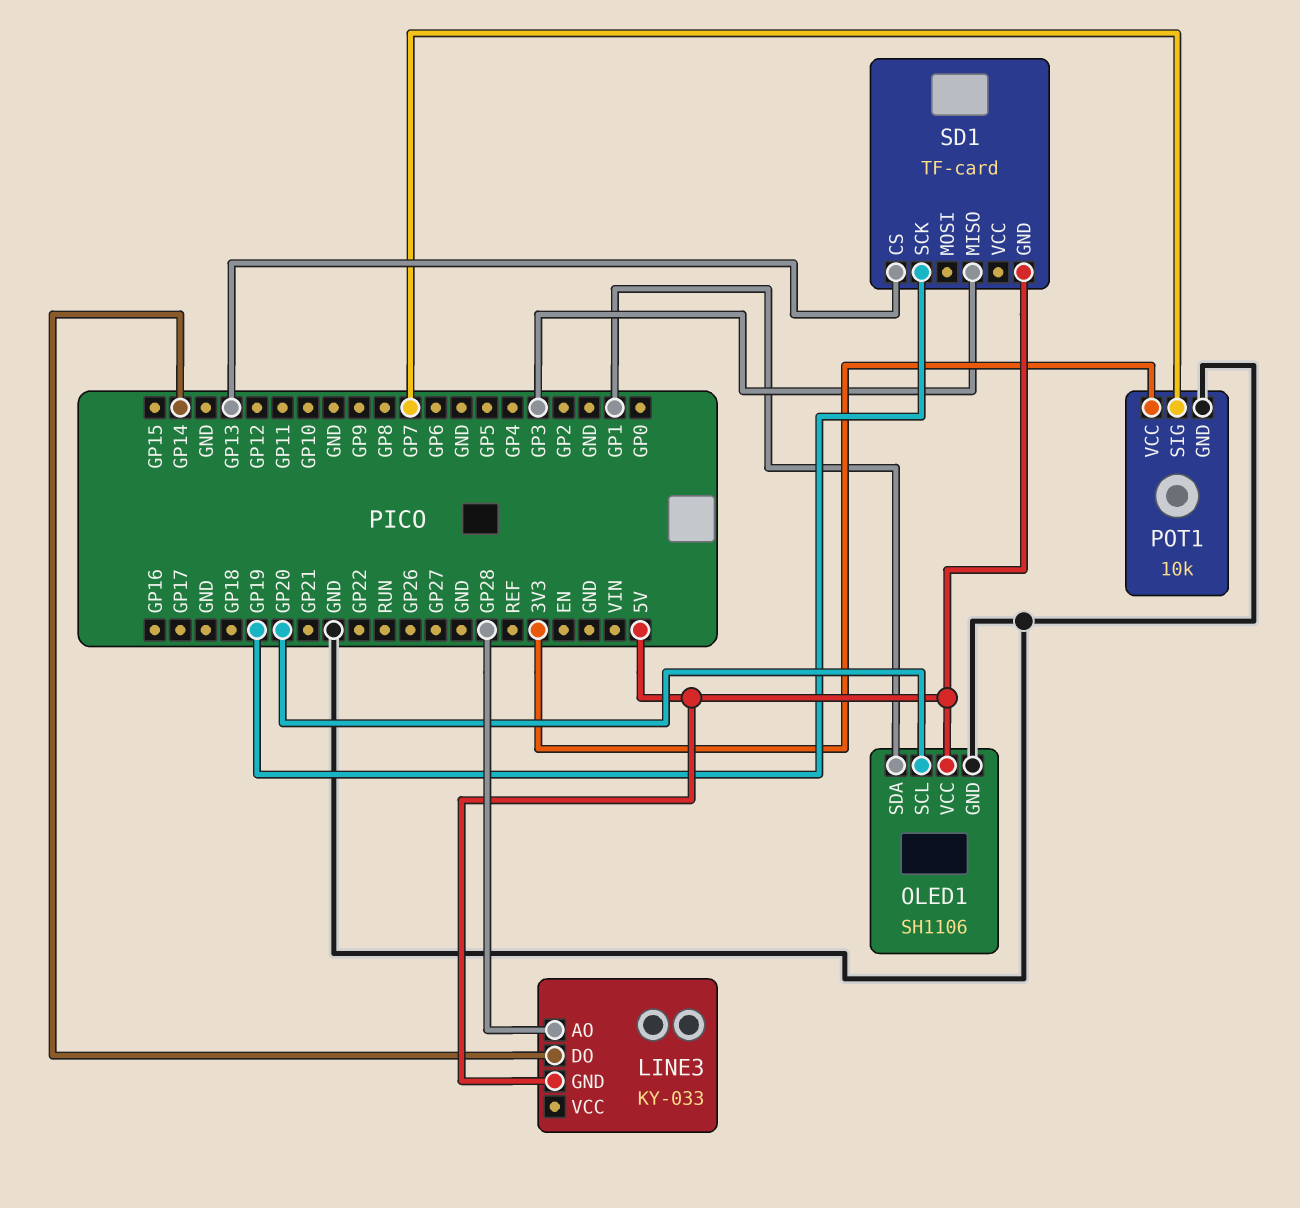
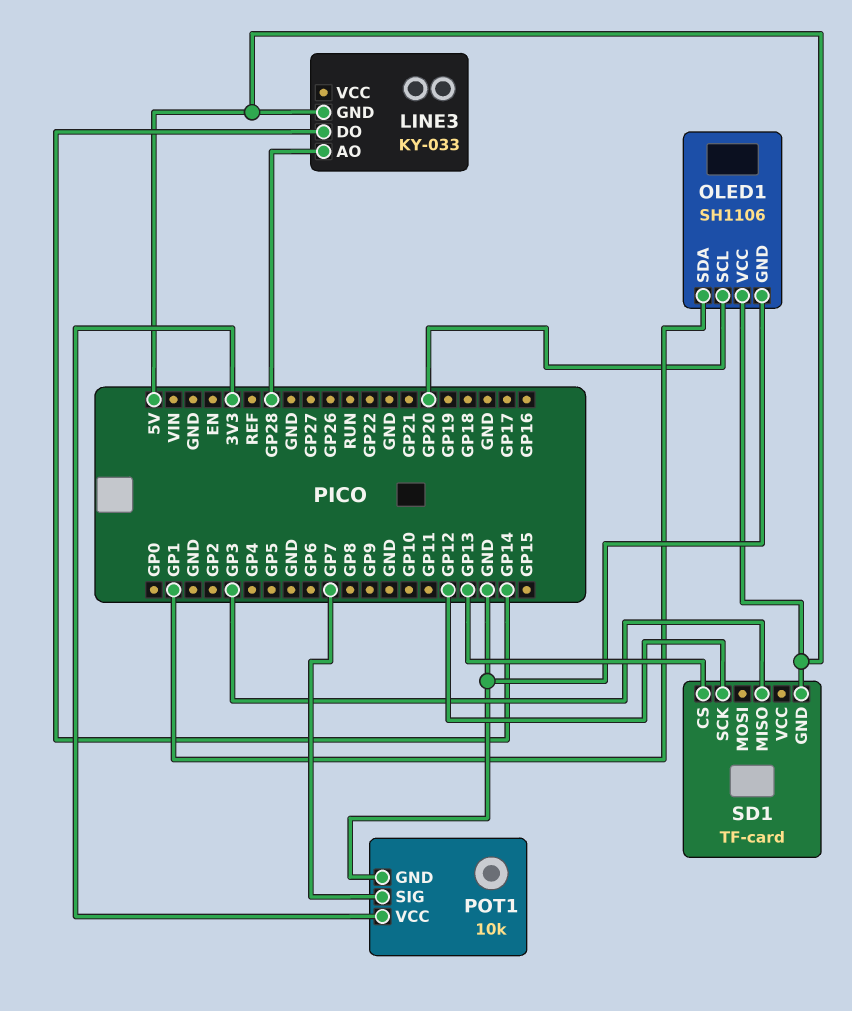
SD1 pin SCK: GP19 -> GP12

